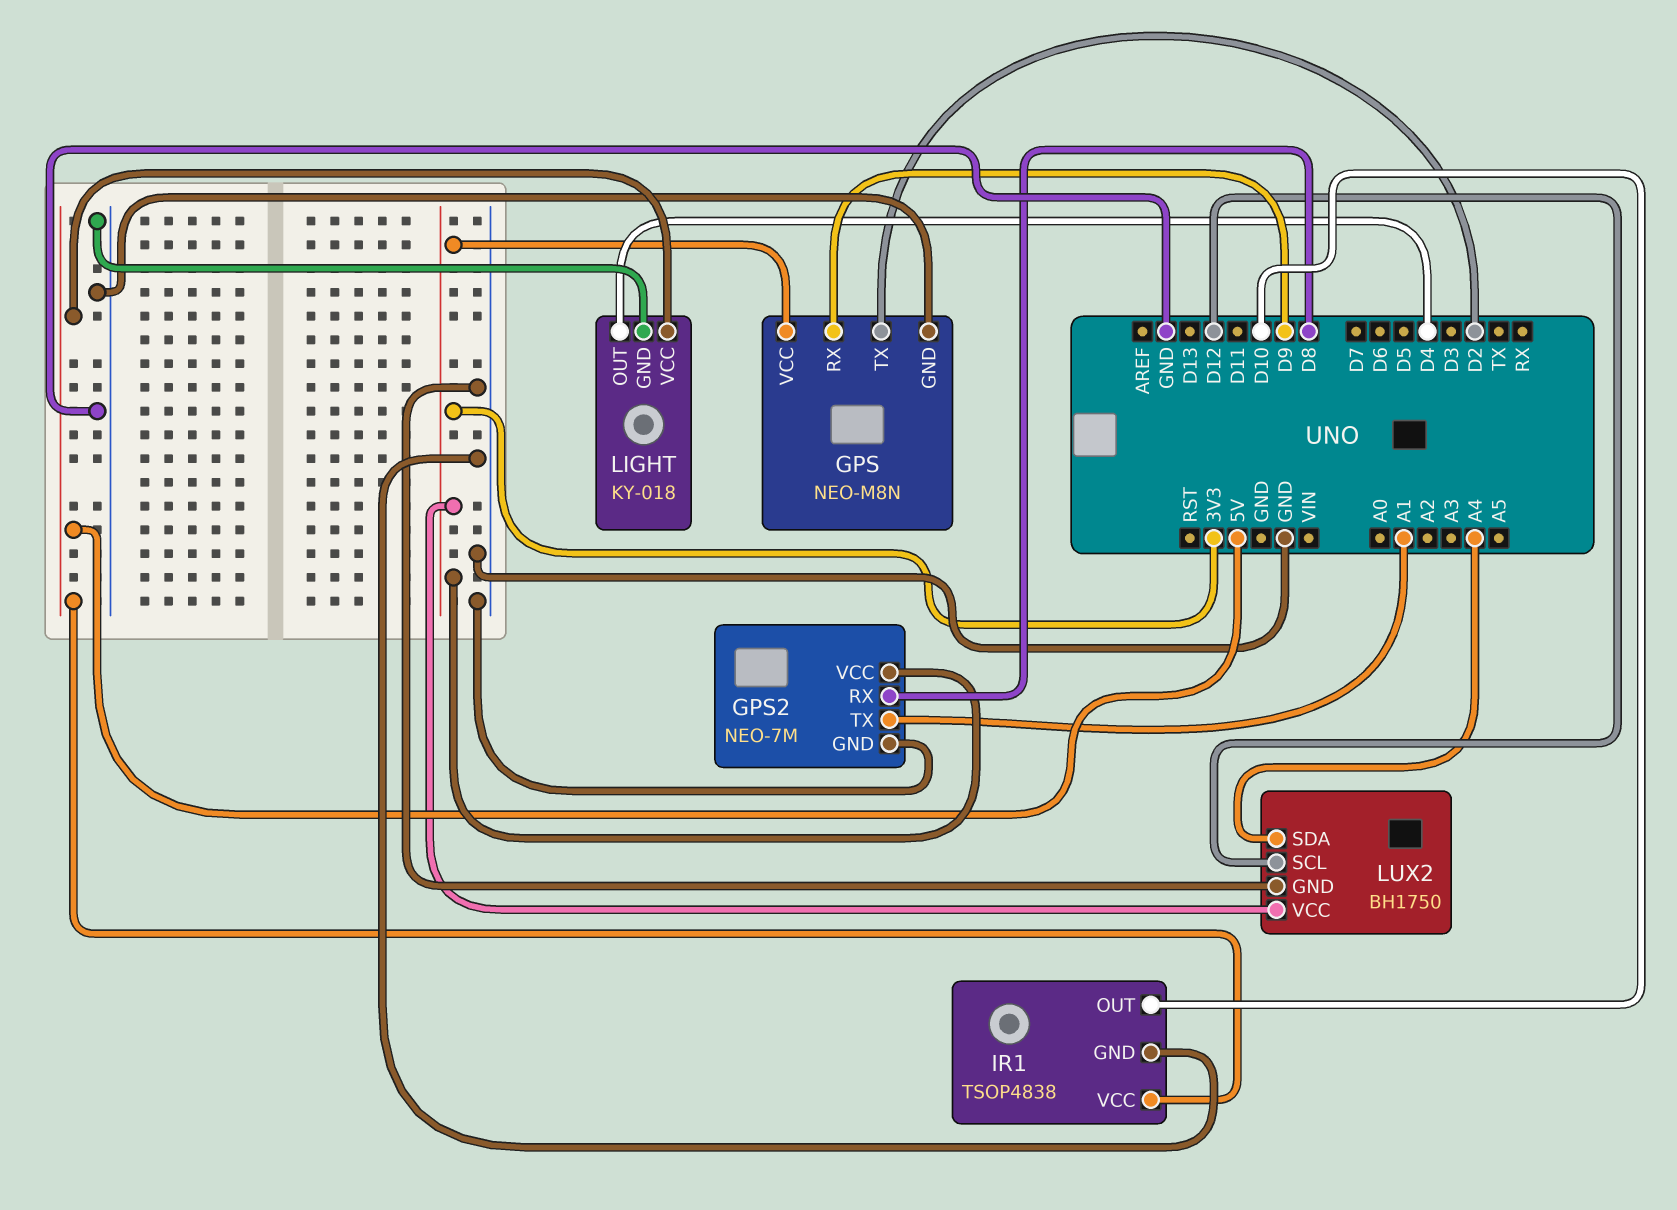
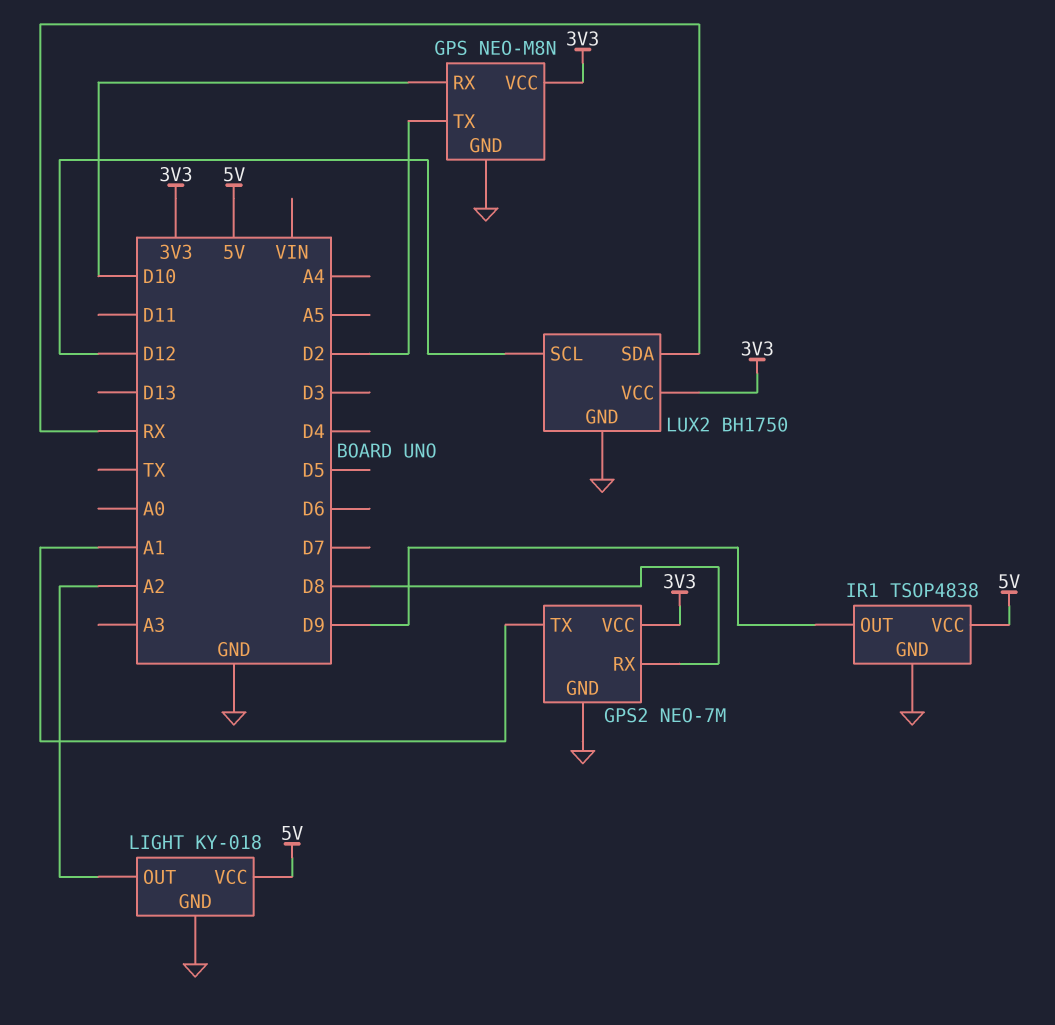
GPS pin RX: D9 -> D10
IR1 pin OUT: D10 -> D9
LIGHT pin OUT: D4 -> A2
LUX2 pin SDA: A4 -> RX

